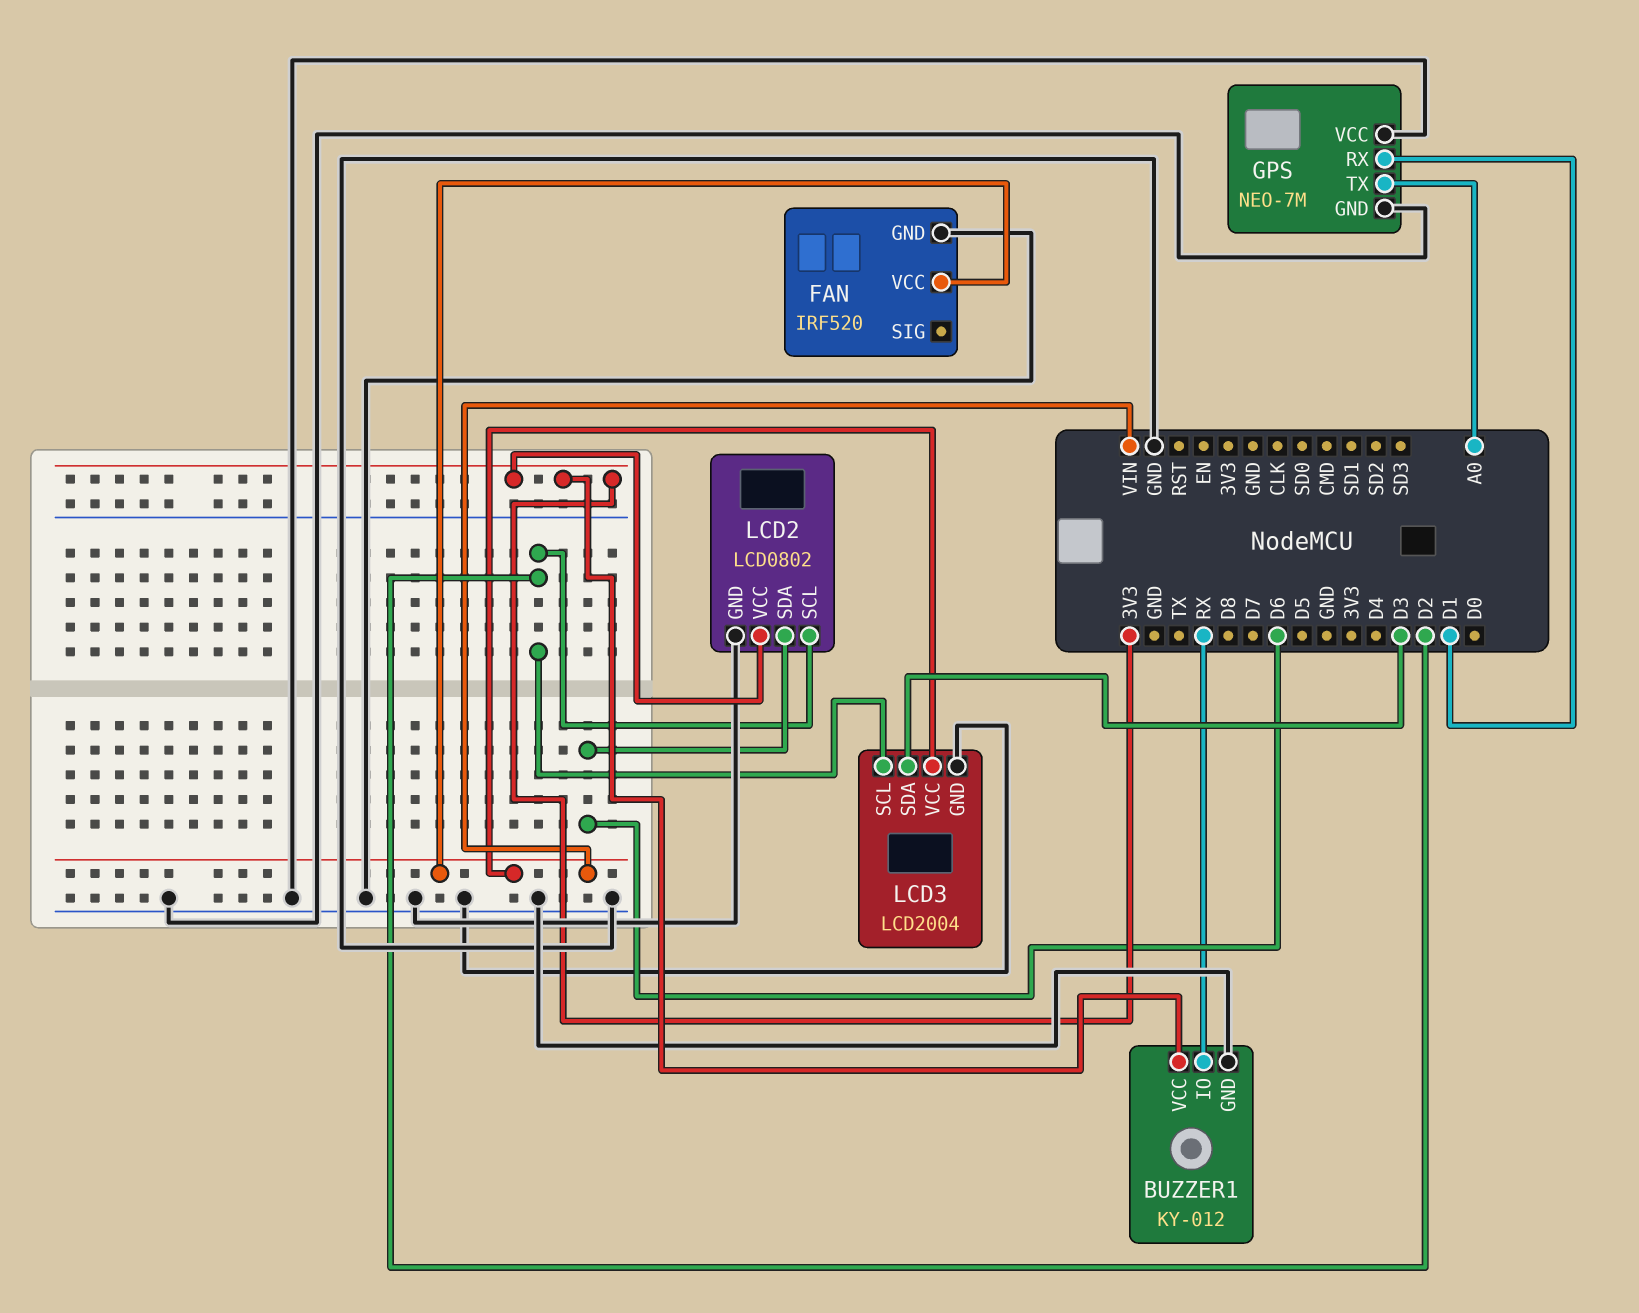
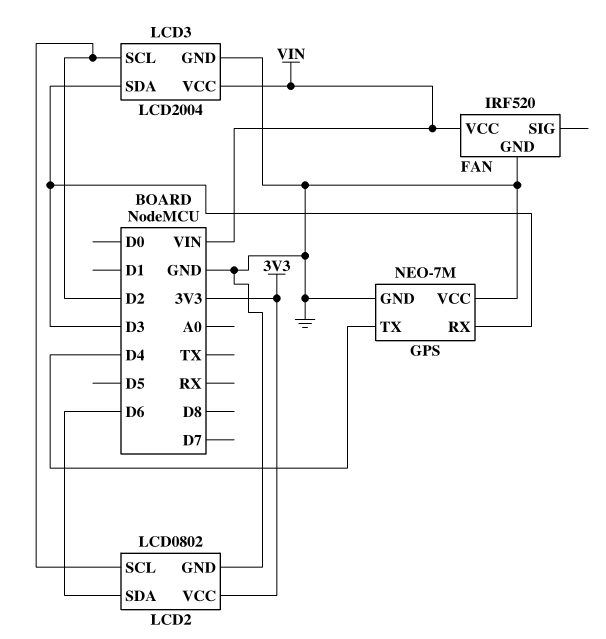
BUZZER1: KY-012 -> none
BUZZER1 pin GND: GND -> none
BUZZER1 pin IO: RX -> none
BUZZER1 pin VCC: 3V3 -> none
GPS pin RX: D1 -> D3
GPS pin TX: A0 -> D4

